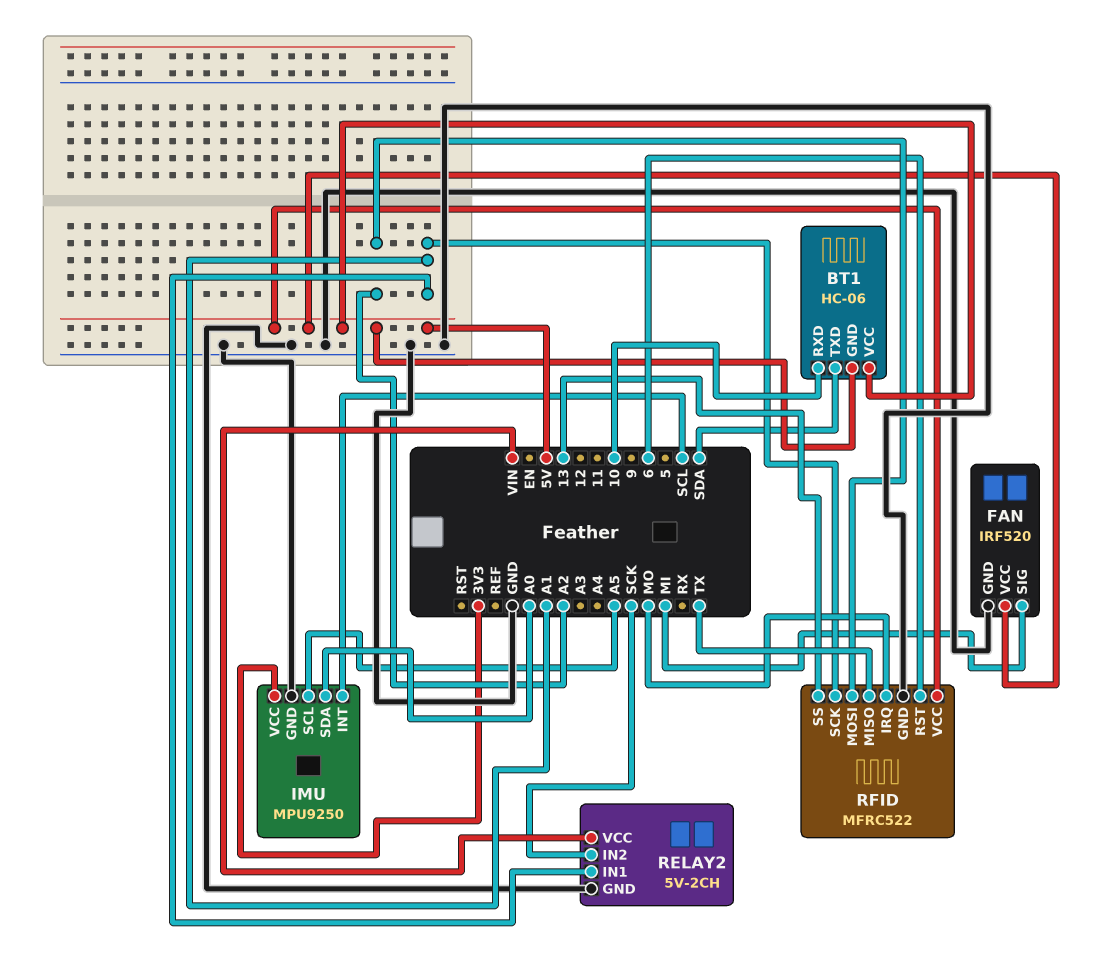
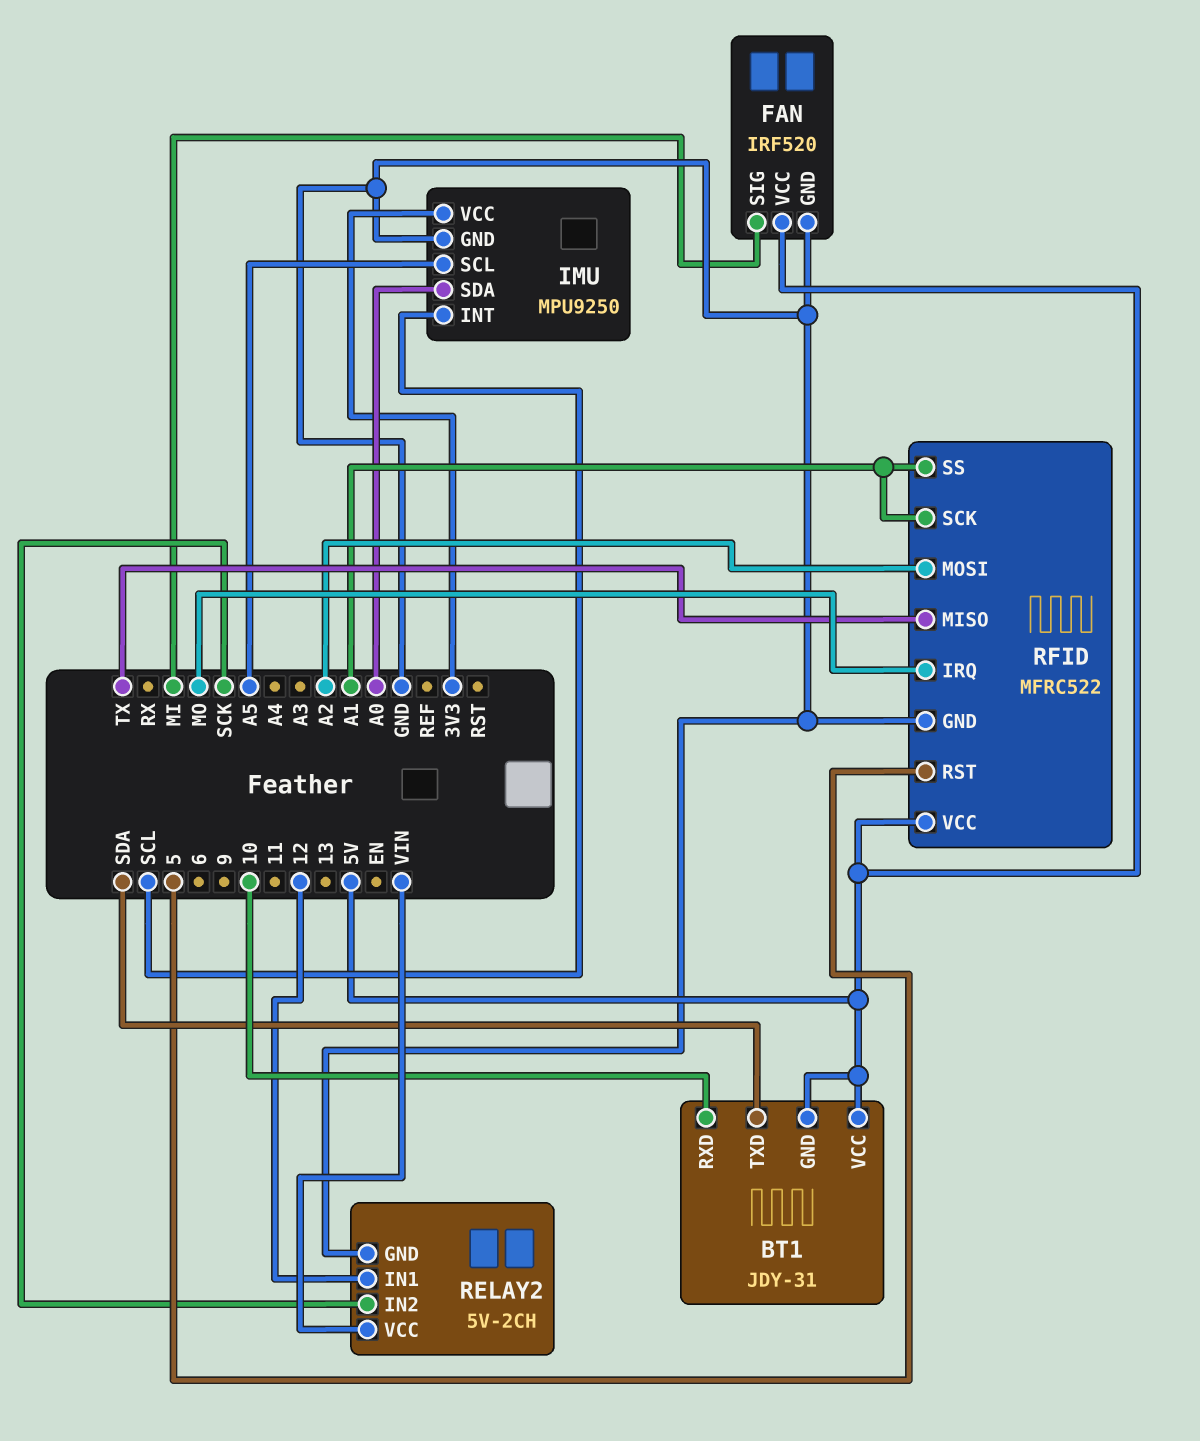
BT1: HC-06 -> JDY-31
RELAY2 pin IN1: A1 -> 12
RFID pin RST: 6 -> 5
RFID pin SS: 13 -> A1

